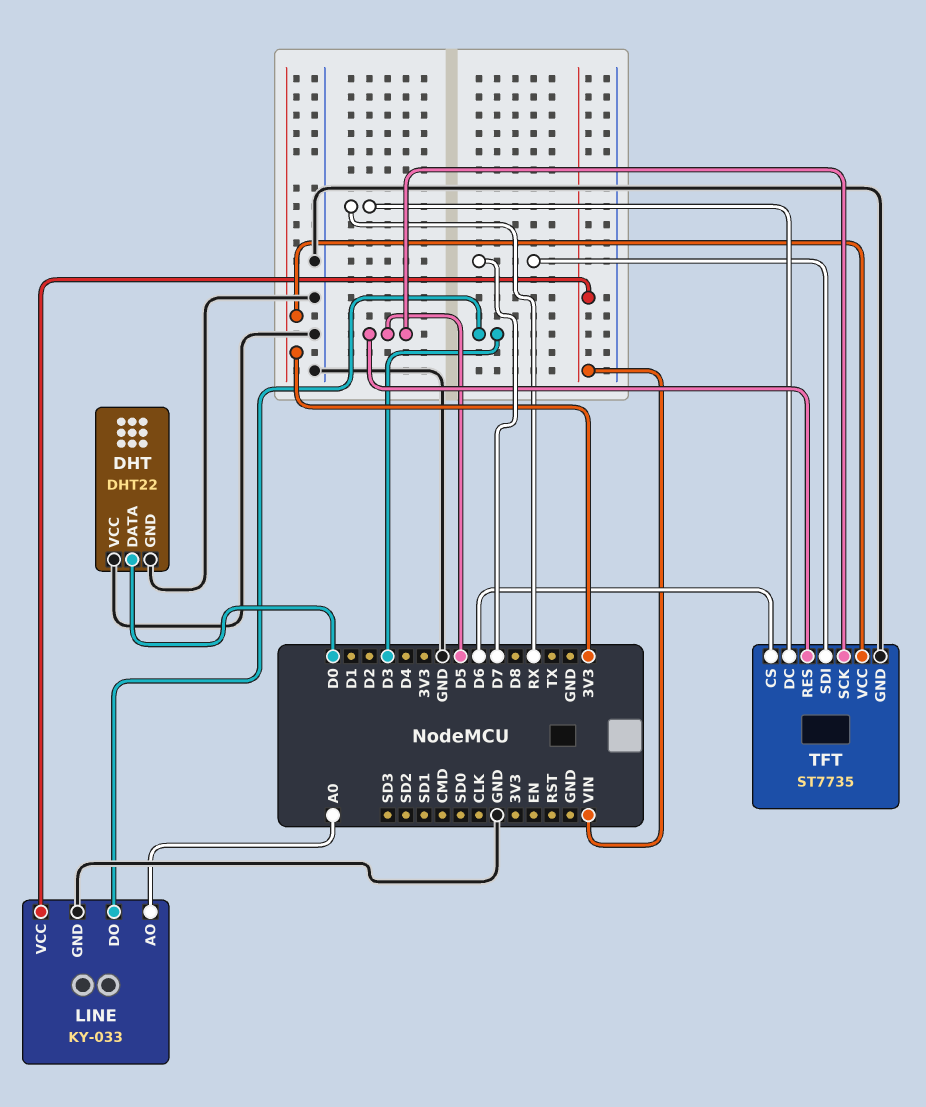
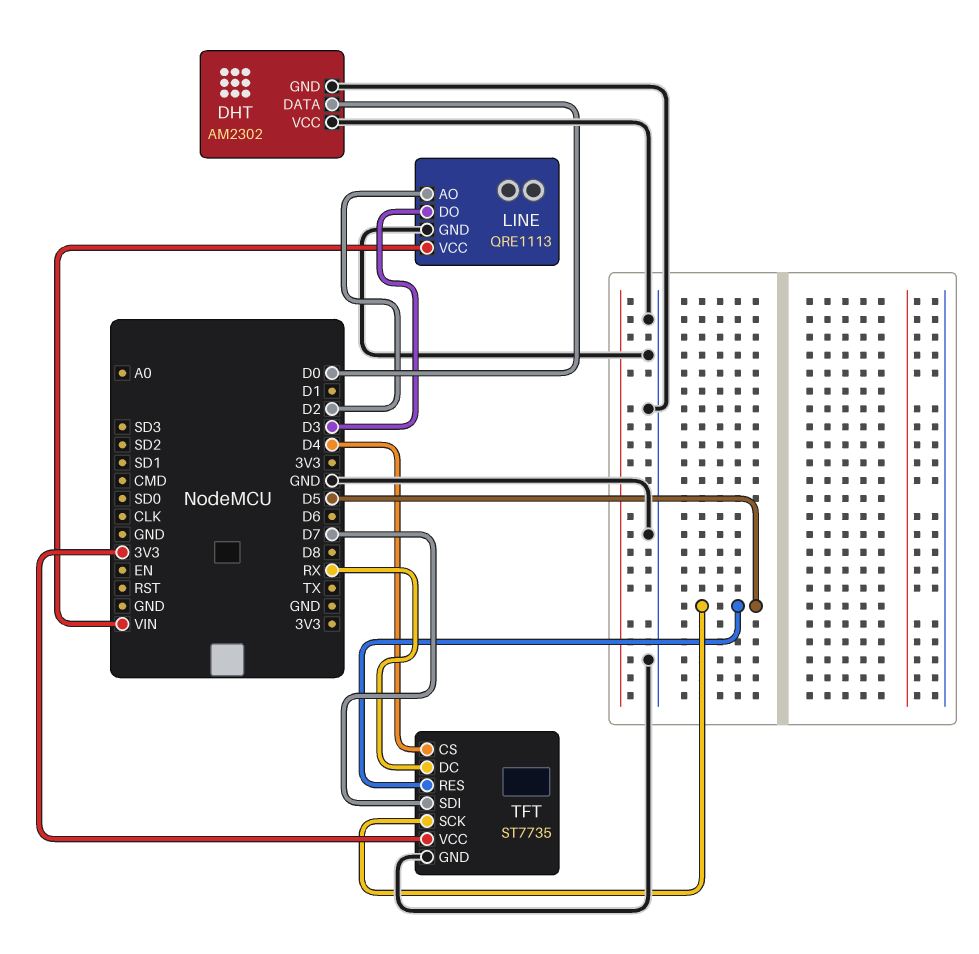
DHT: DHT22 -> AM2302
LINE: KY-033 -> QRE1113
LINE pin AO: A0 -> D2
TFT pin CS: D6 -> D4

